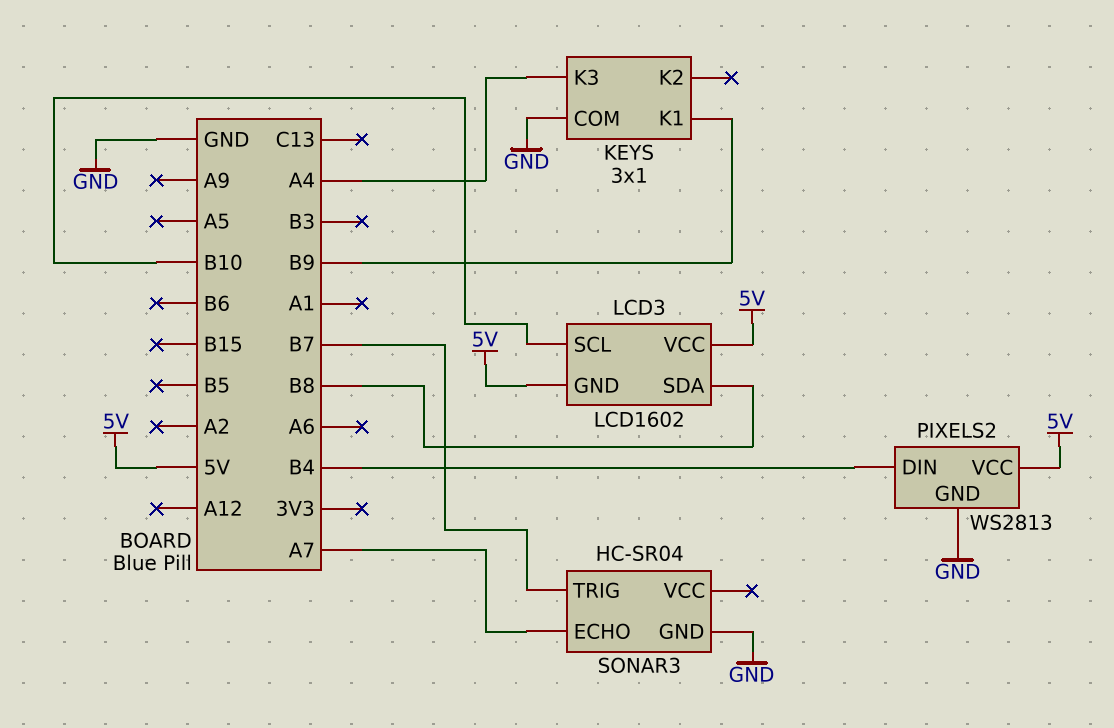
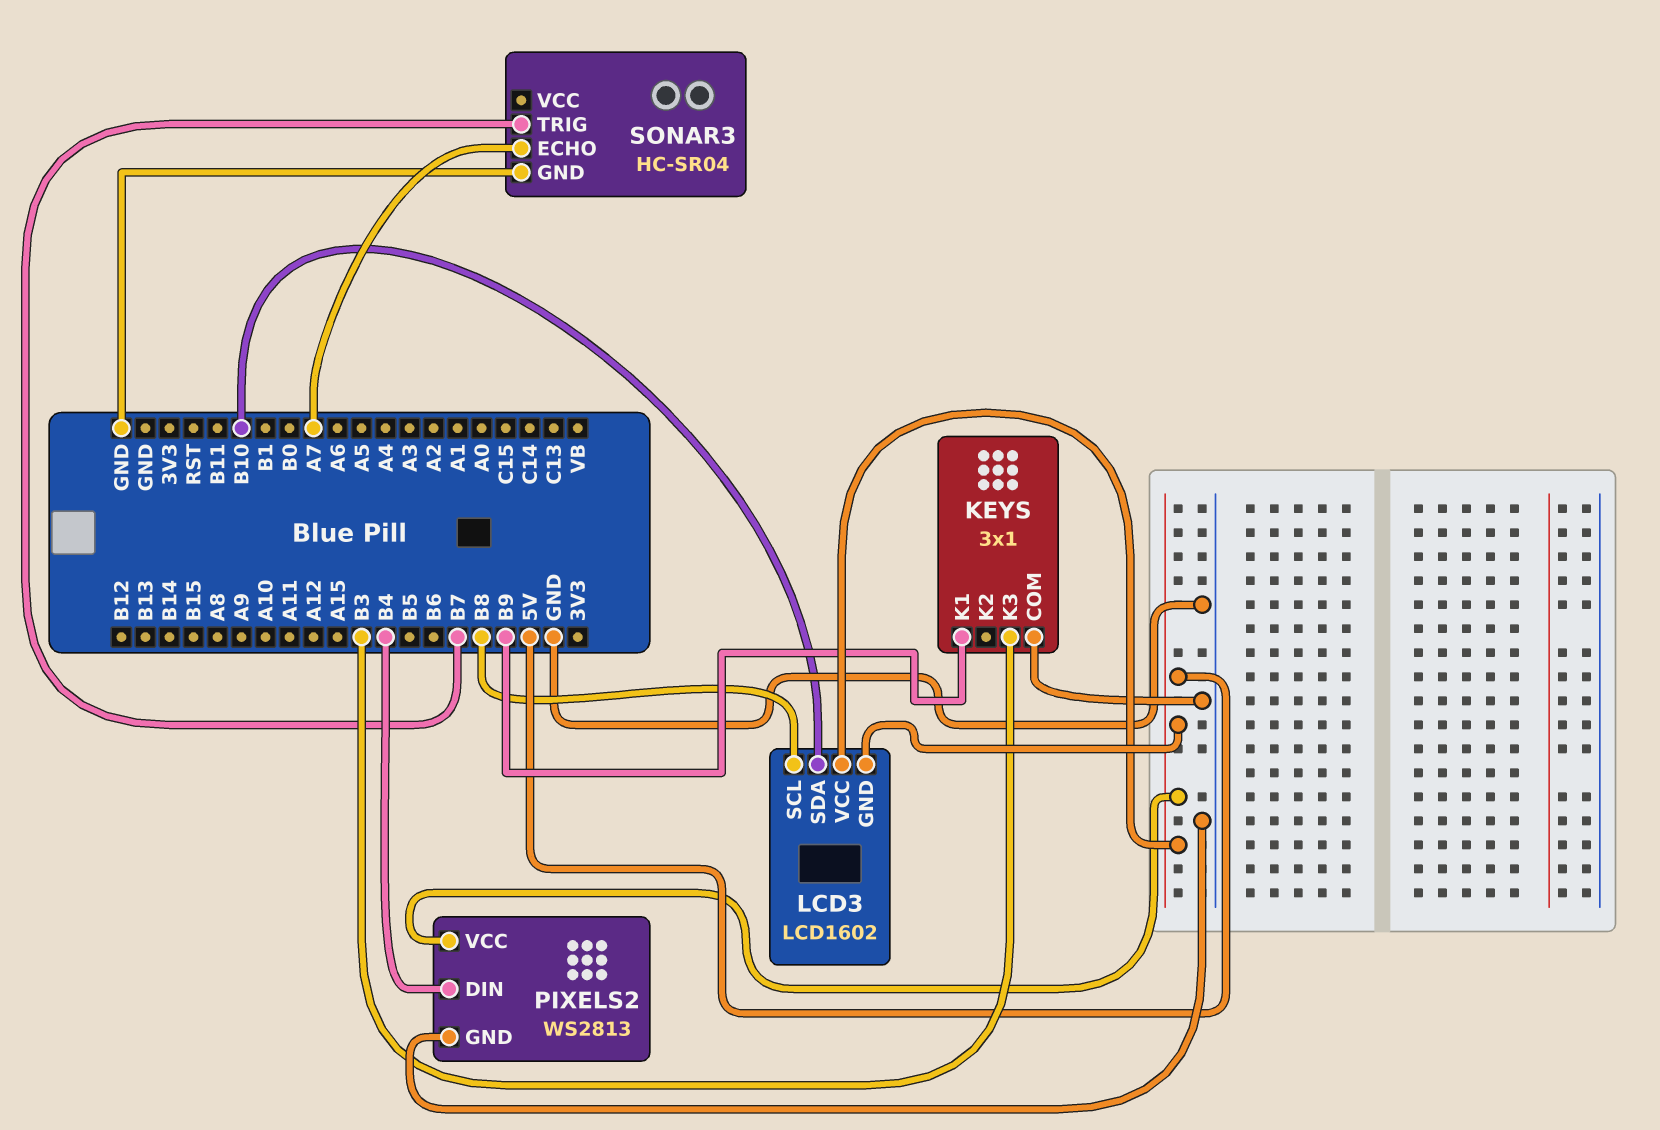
KEYS pin K3: A4 -> B3
LCD3 pin SCL: B10 -> B8
LCD3 pin SDA: B8 -> B10

